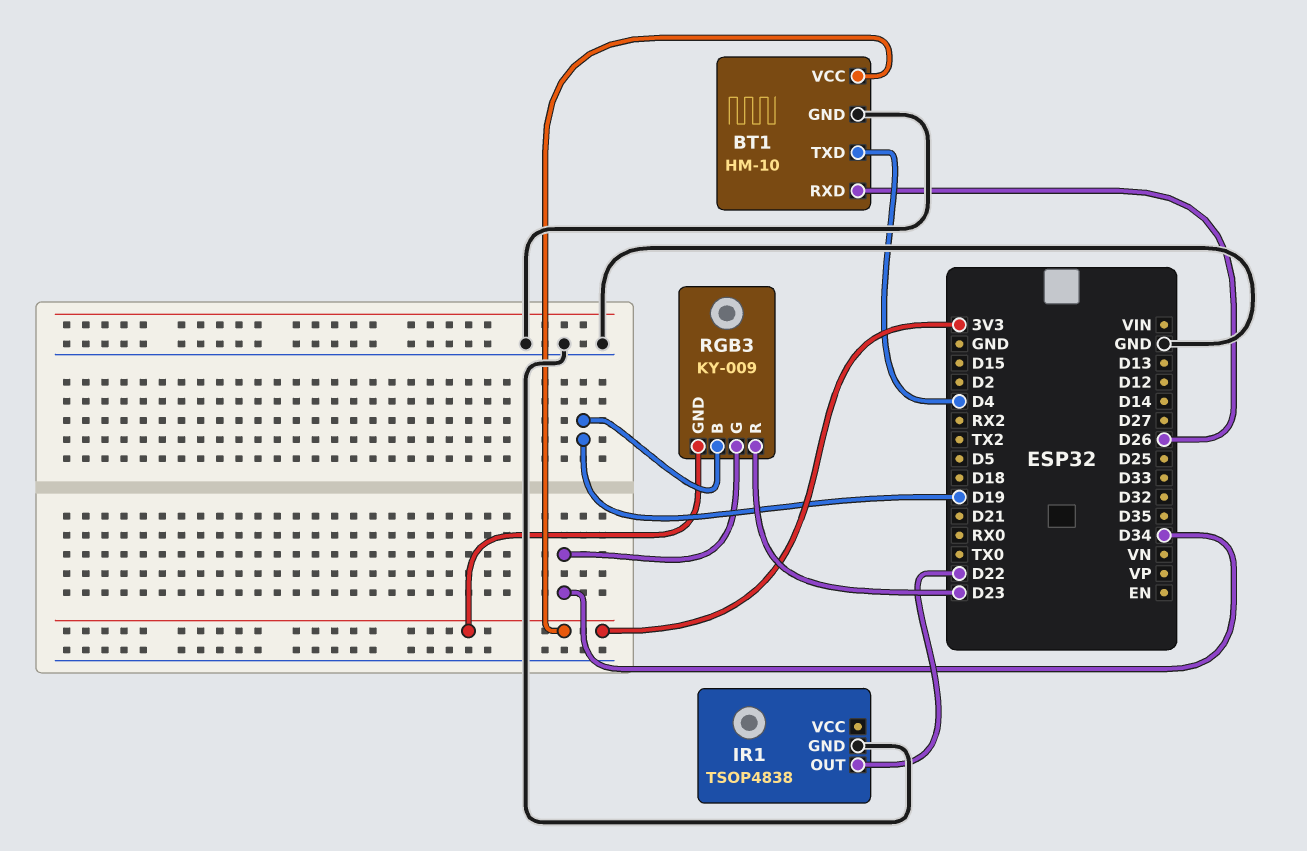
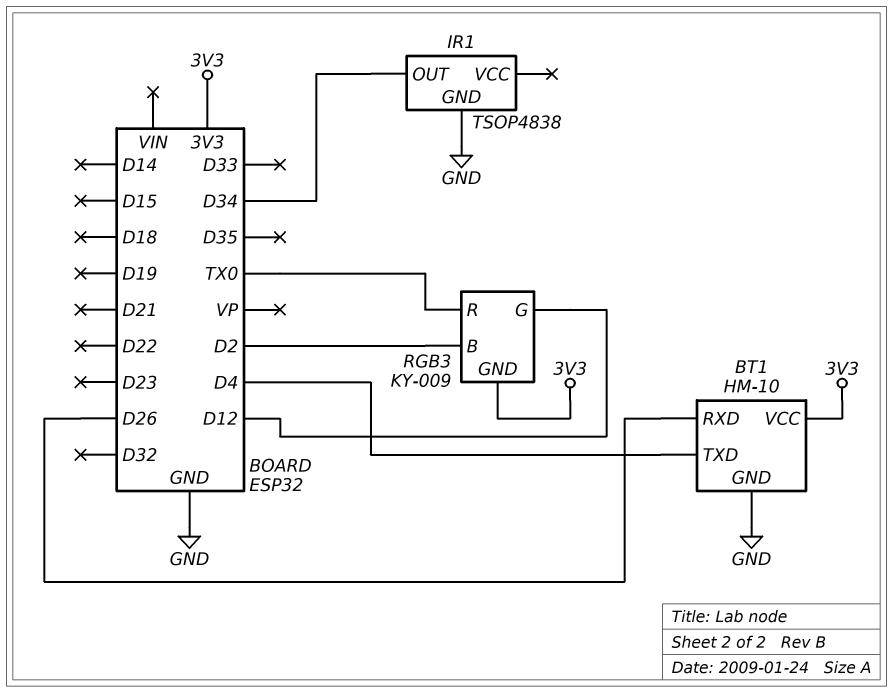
IR1 pin OUT: D22 -> D34
RGB3 pin B: D19 -> D2
RGB3 pin G: D34 -> D12
RGB3 pin R: D23 -> TX0

